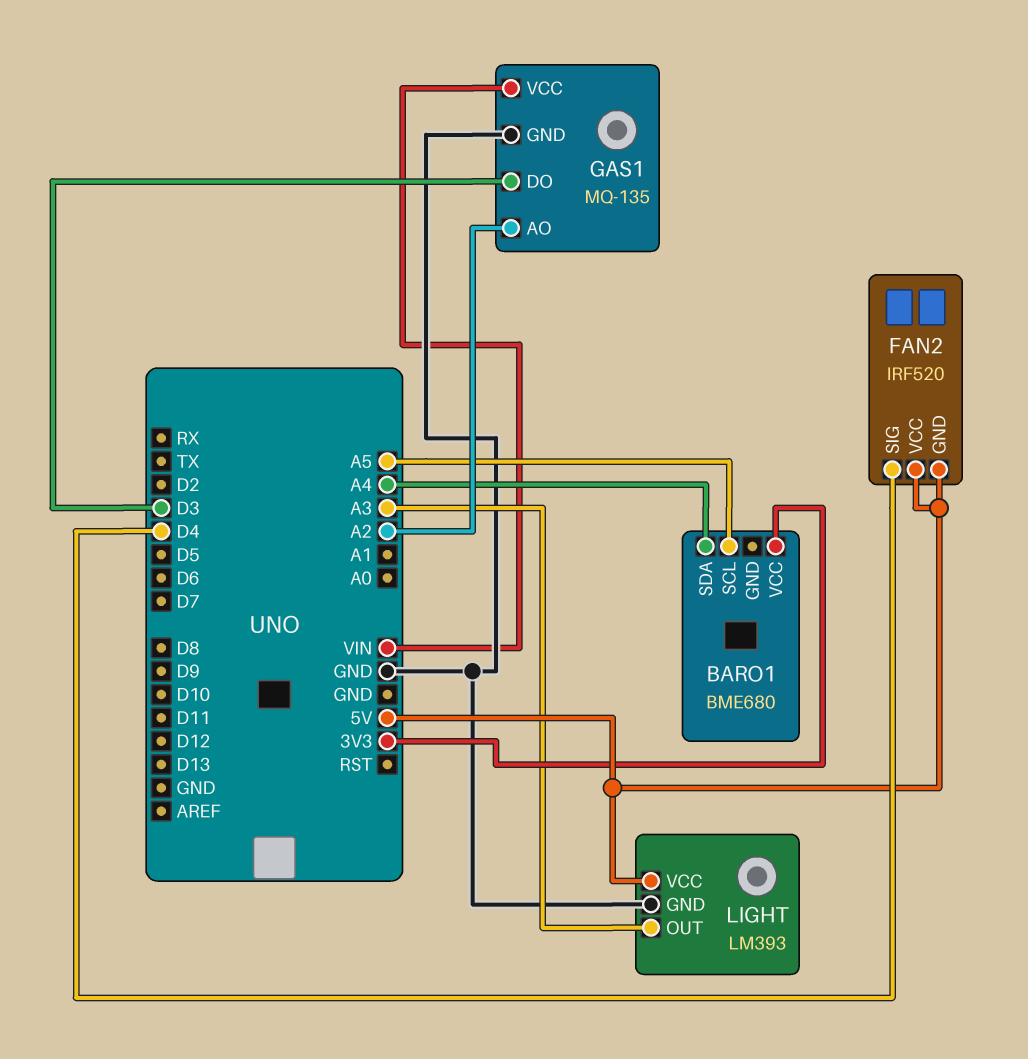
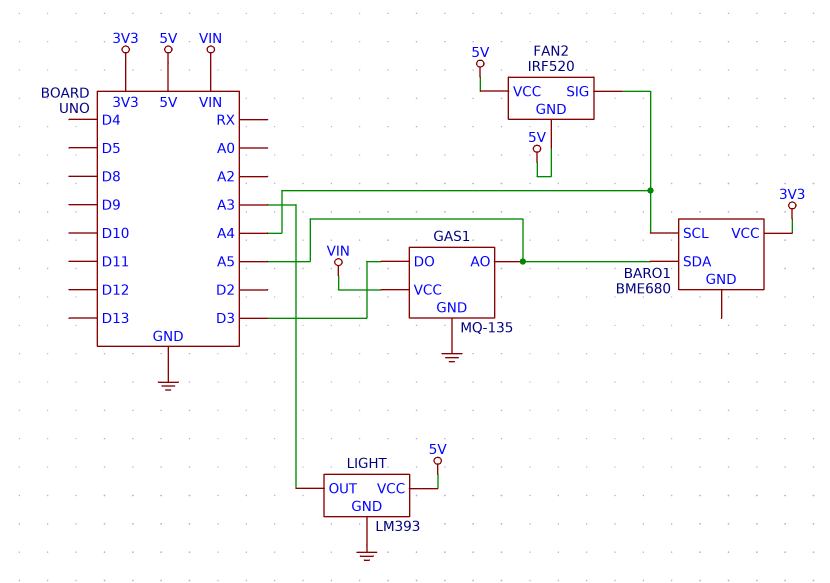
BARO1 pin SCL: A5 -> A4
BARO1 pin SDA: A4 -> A5
FAN2 pin SIG: D4 -> A4
GAS1 pin AO: A2 -> A5

